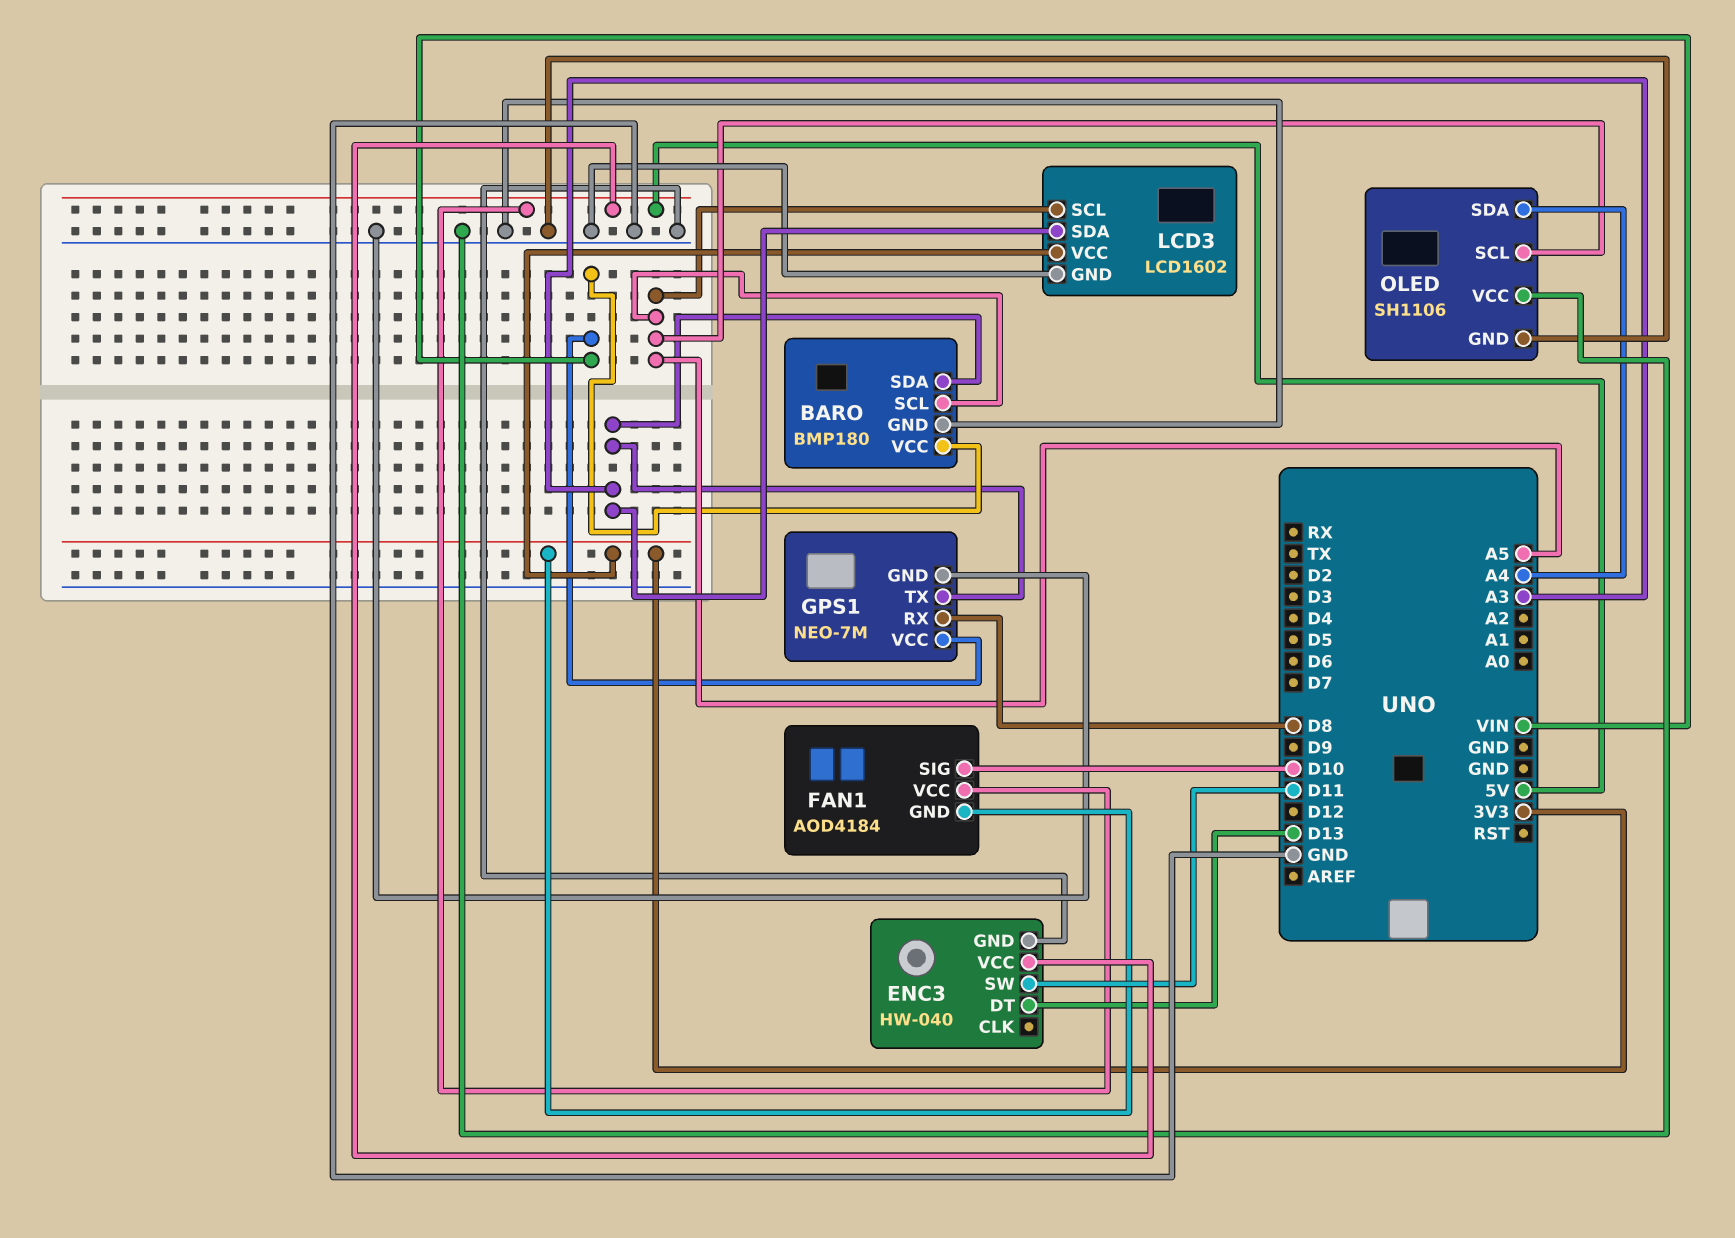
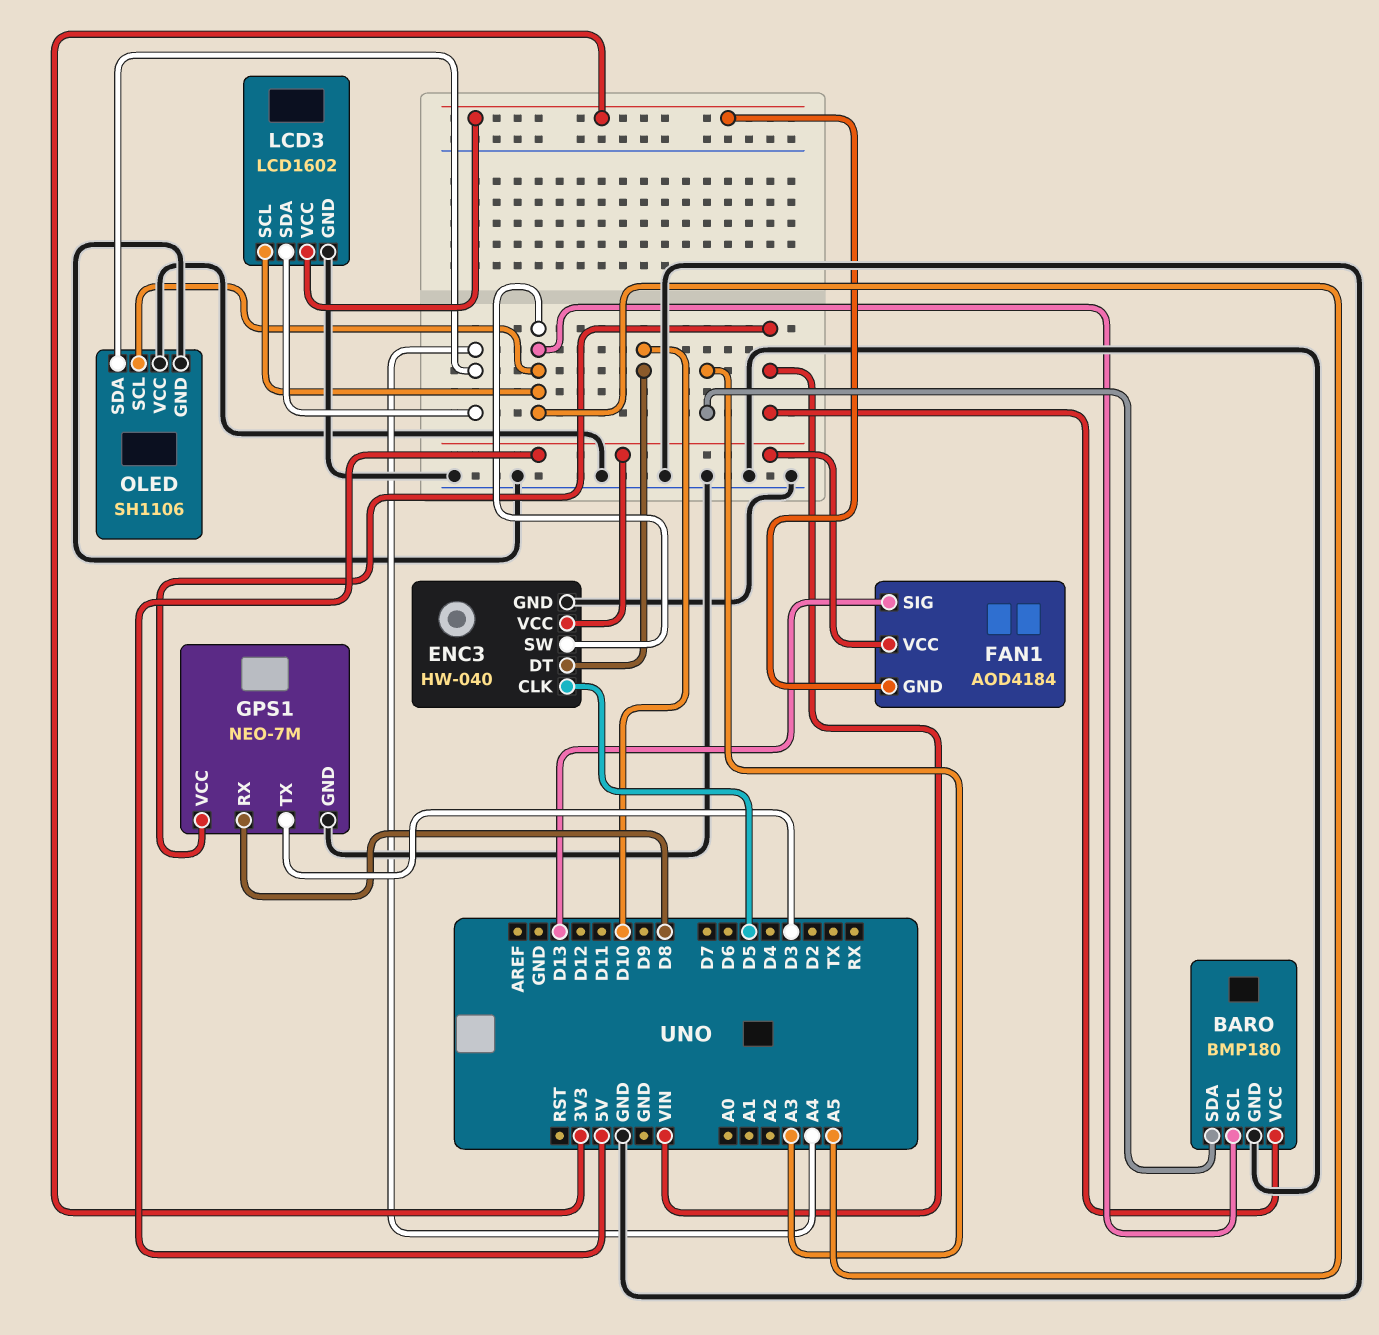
ENC3 pin CLK: none -> D5
ENC3 pin DT: D13 -> D10
ENC3 pin SW: D11 -> A5
FAN1 pin SIG: D10 -> D13
GPS1 pin TX: A3 -> D3
LCD3 pin SDA: A3 -> A4

